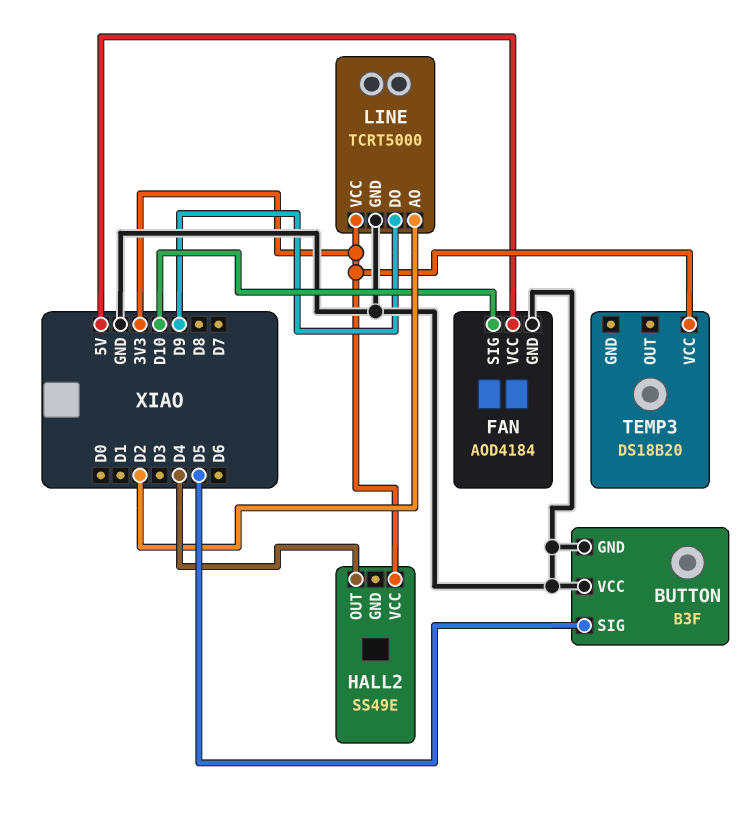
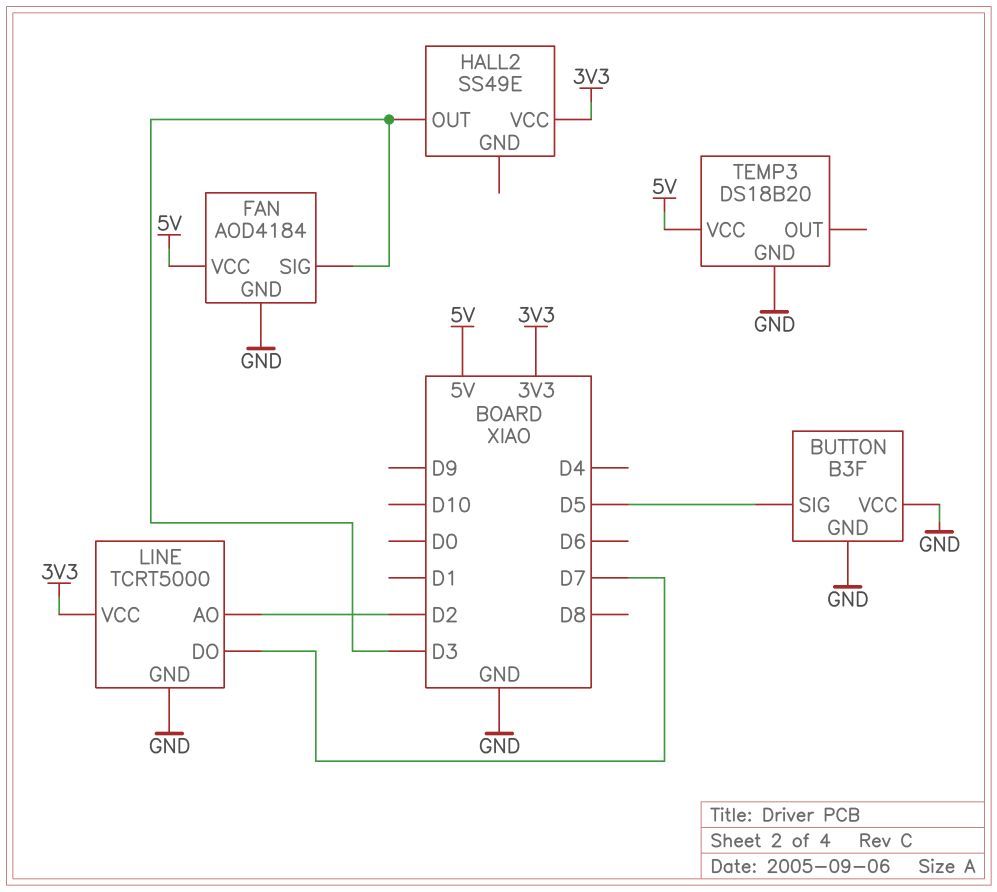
FAN pin SIG: D10 -> D3
HALL2 pin OUT: D4 -> D3
LINE pin DO: D9 -> D7
TEMP3 pin GND: none -> GND
TEMP3 pin VCC: 3V3 -> 5V

